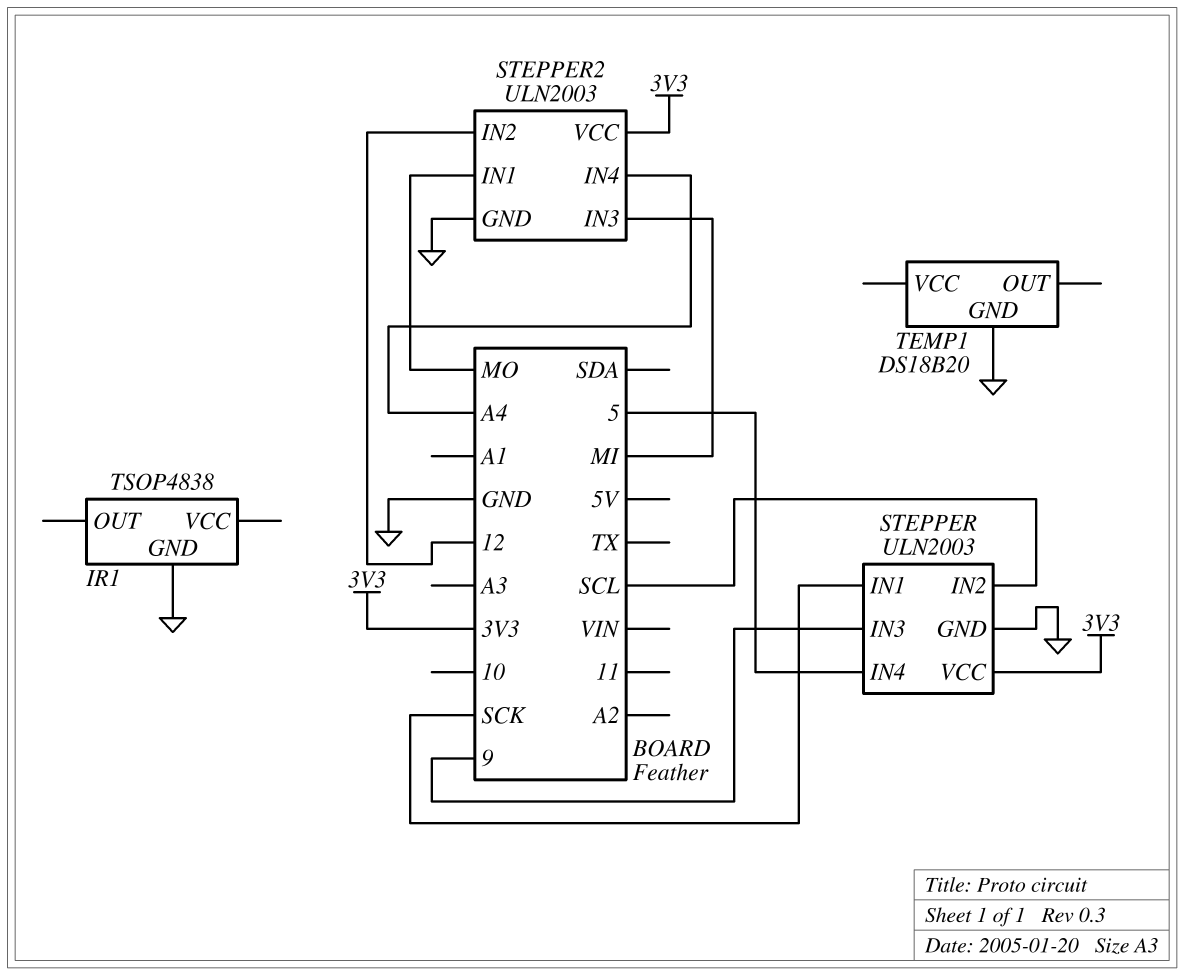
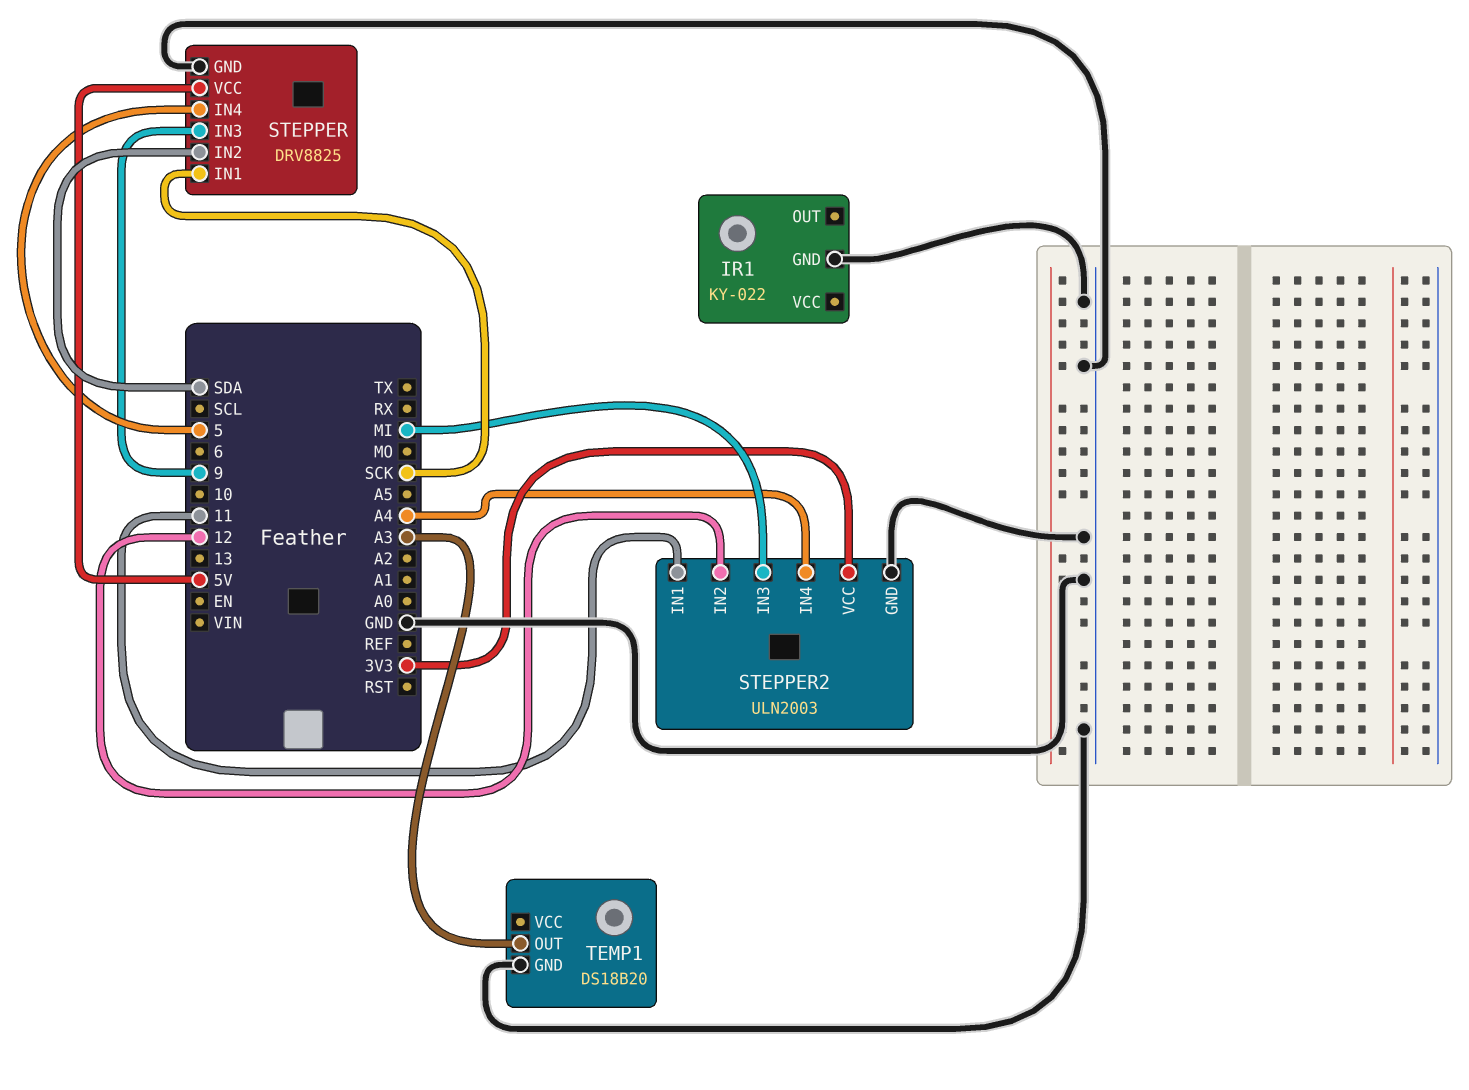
IR1: TSOP4838 -> KY-022
STEPPER: ULN2003 -> DRV8825
STEPPER pin IN2: SCL -> SDA
STEPPER pin VCC: 3V3 -> 5V
STEPPER2 pin IN1: MO -> 11
TEMP1 pin OUT: none -> A3

